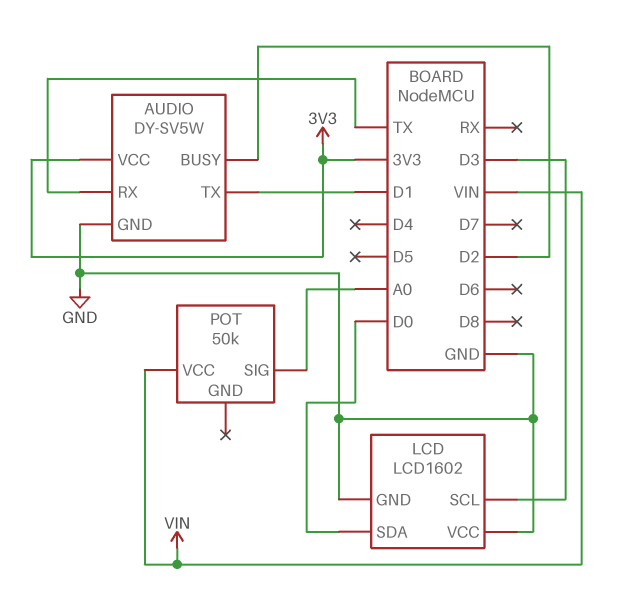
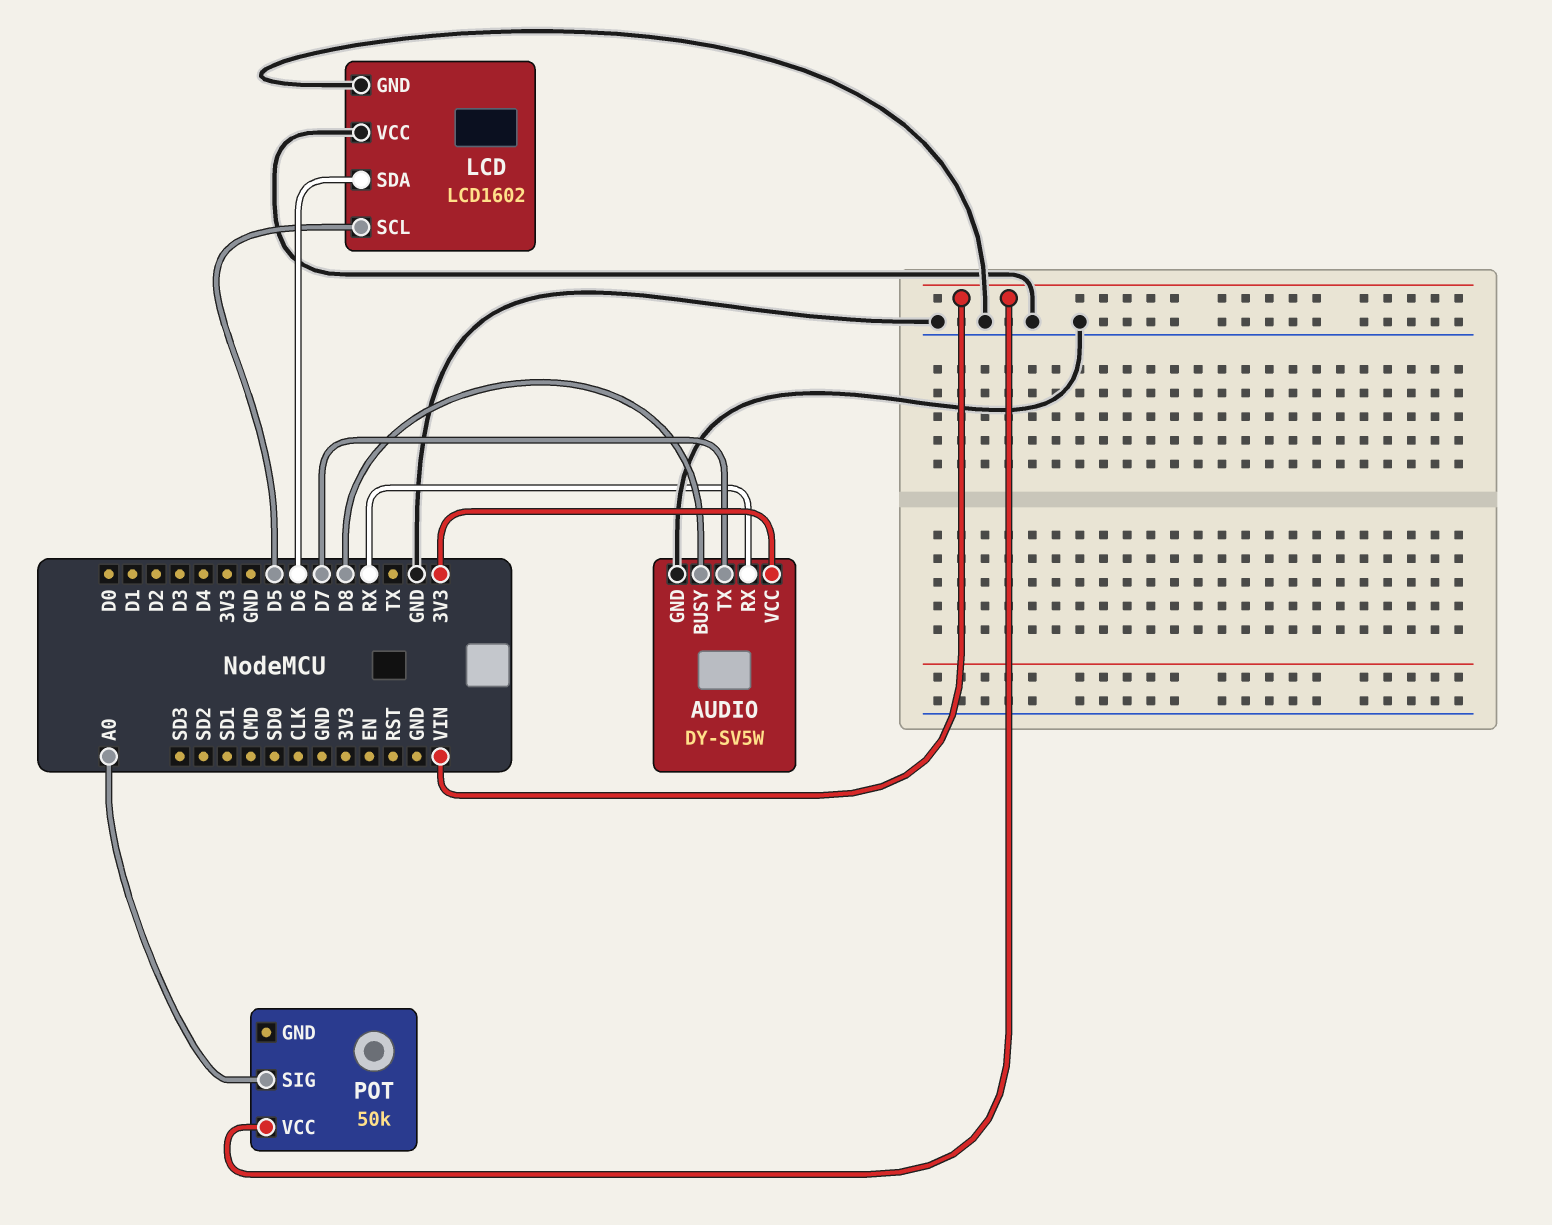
AUDIO pin BUSY: D2 -> D8
AUDIO pin RX: TX -> RX
AUDIO pin TX: D1 -> D7
LCD pin SCL: D3 -> D5
LCD pin SDA: D0 -> D6

